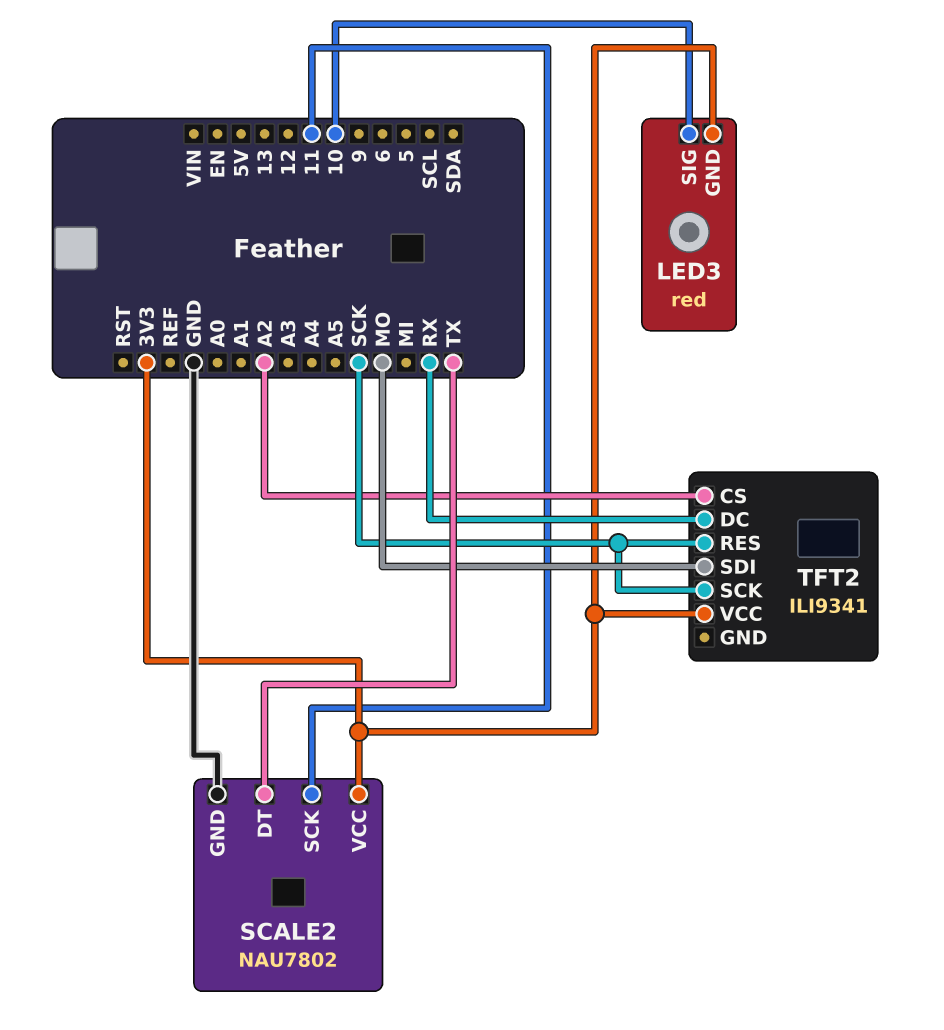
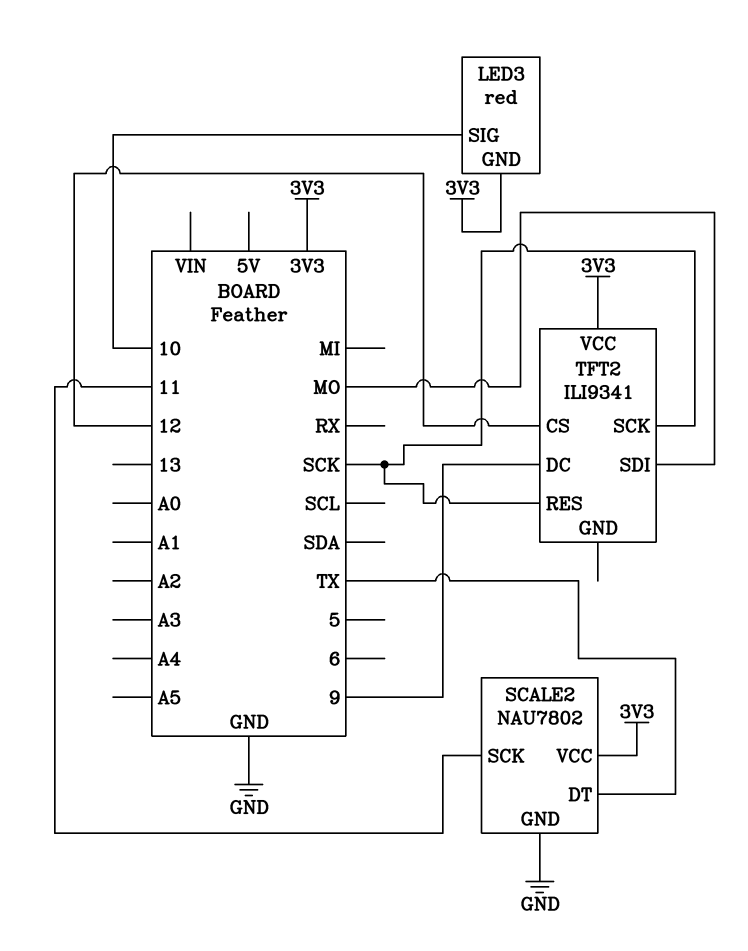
TFT2 pin CS: A2 -> 12
TFT2 pin DC: RX -> 9

